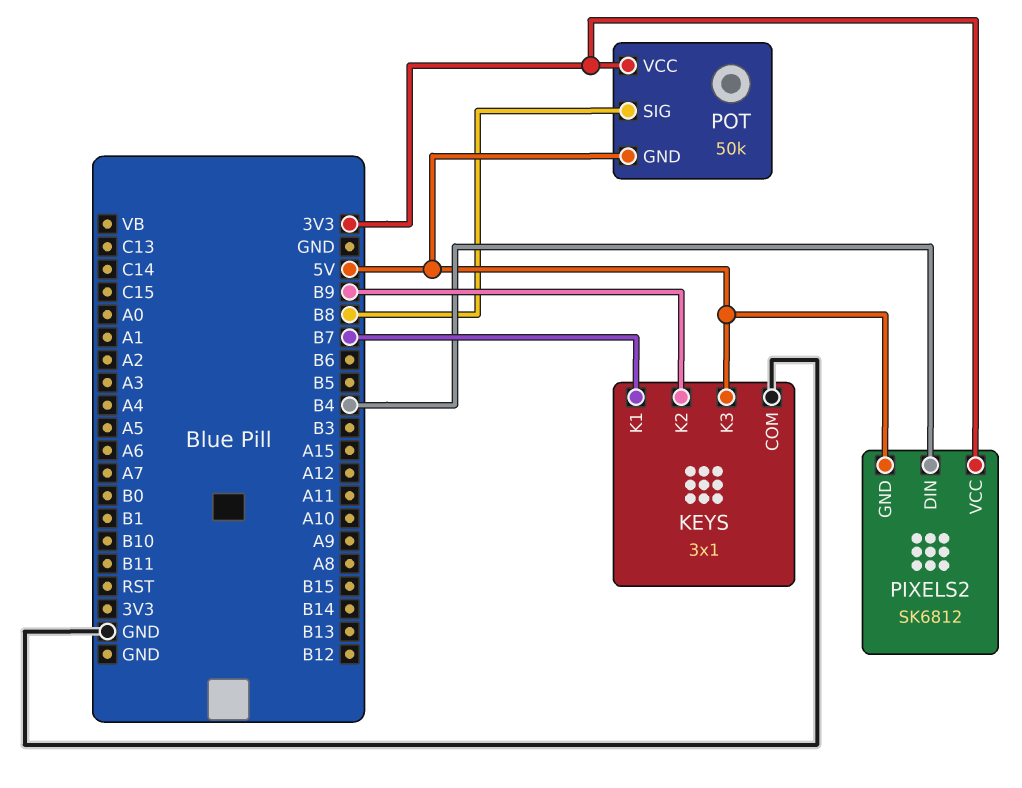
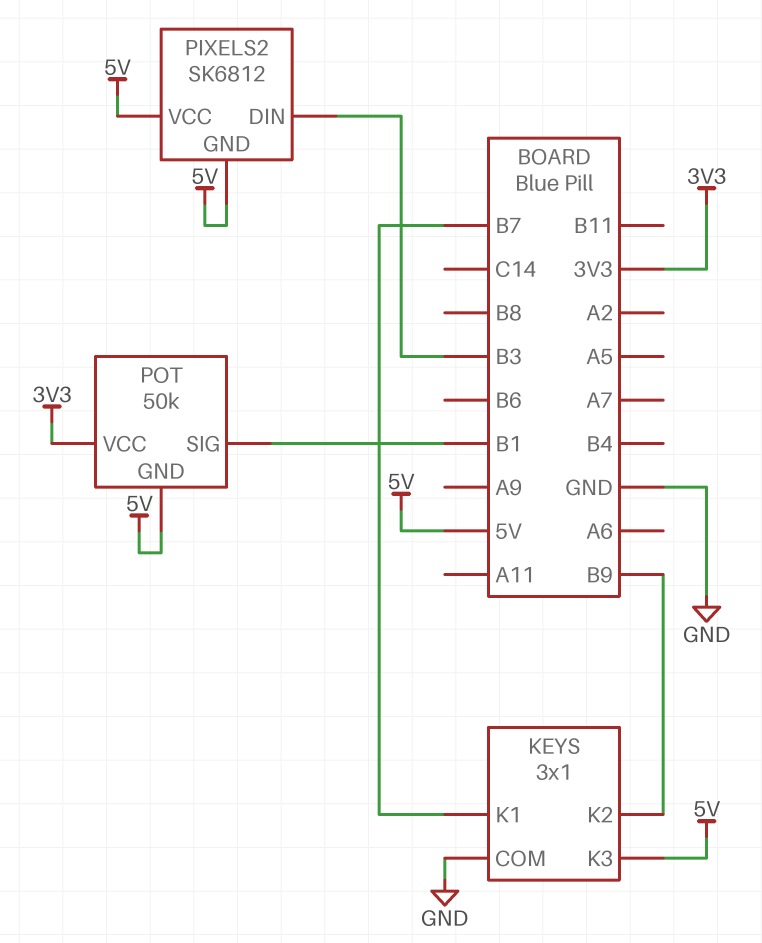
PIXELS2 pin DIN: B4 -> B3
PIXELS2 pin VCC: 3V3 -> 5V
POT pin SIG: B8 -> B1

